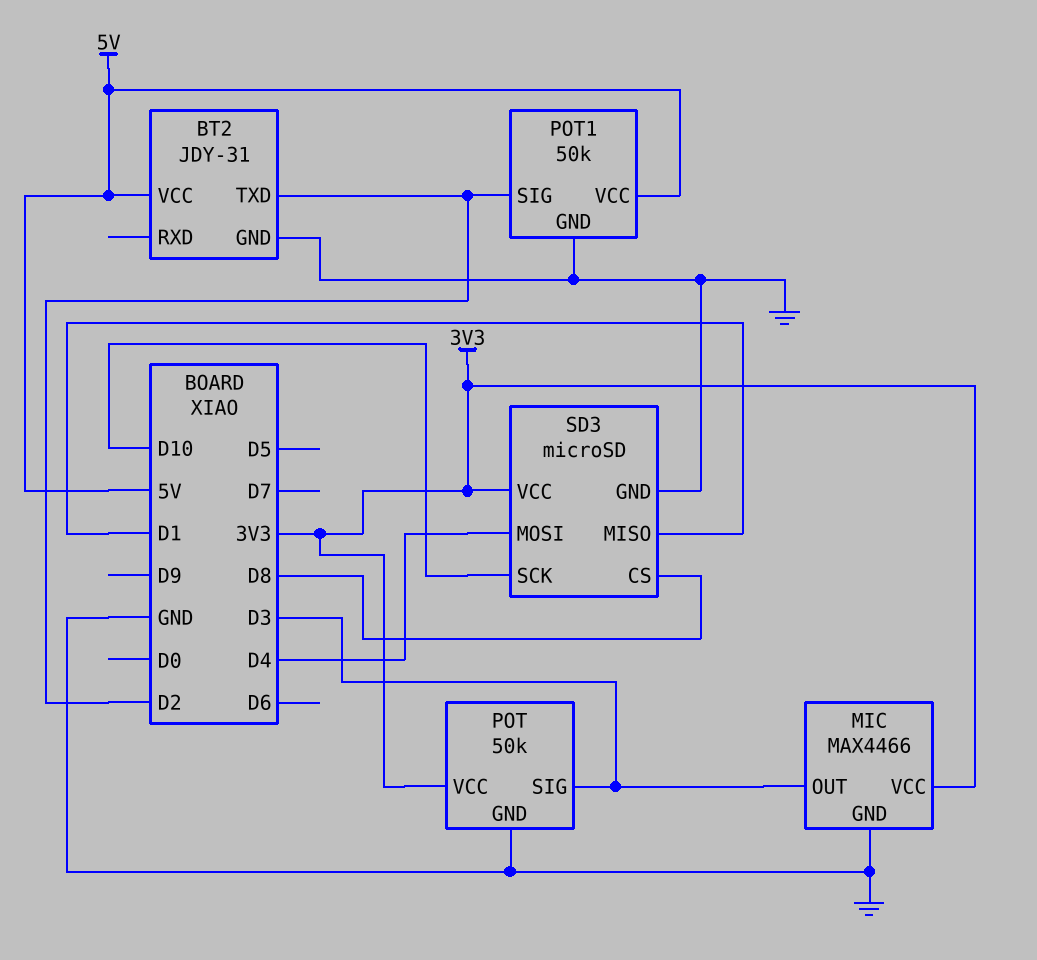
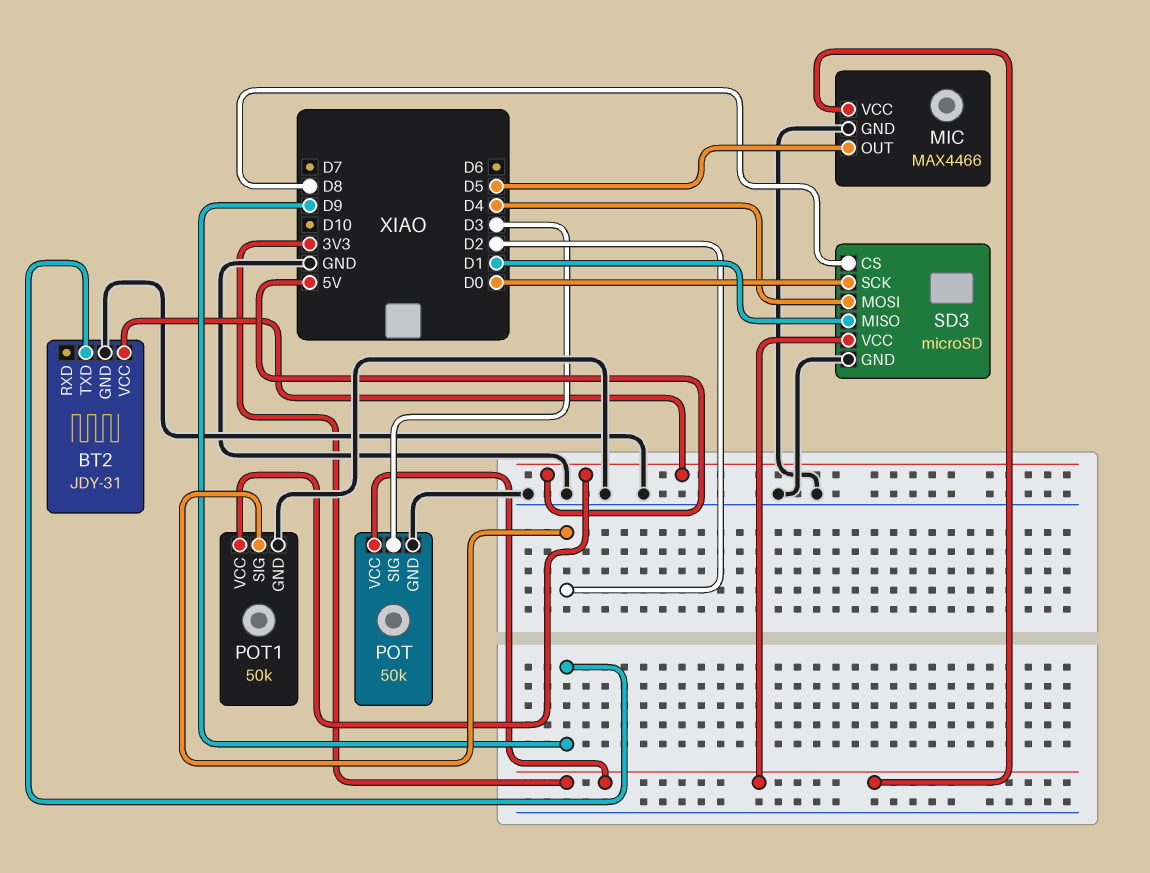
BT2 pin TXD: D2 -> D9
MIC pin OUT: D3 -> D5
SD3 pin SCK: D10 -> D0

